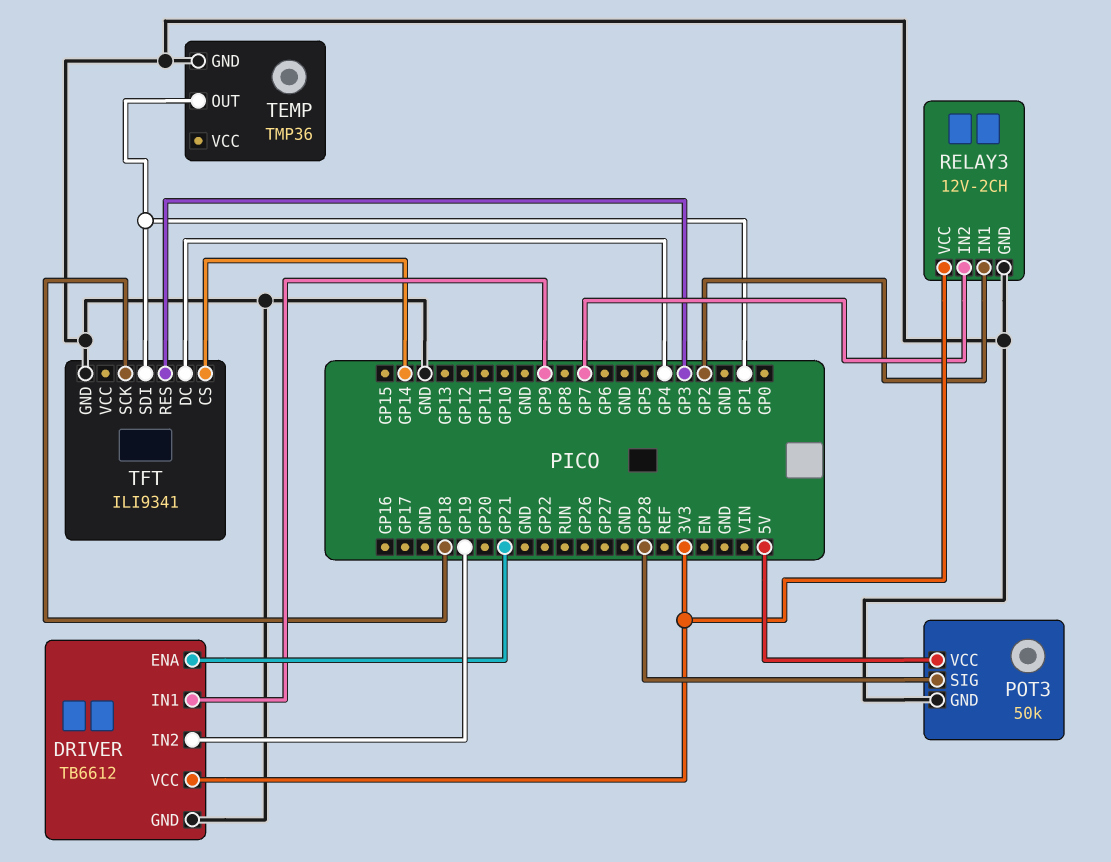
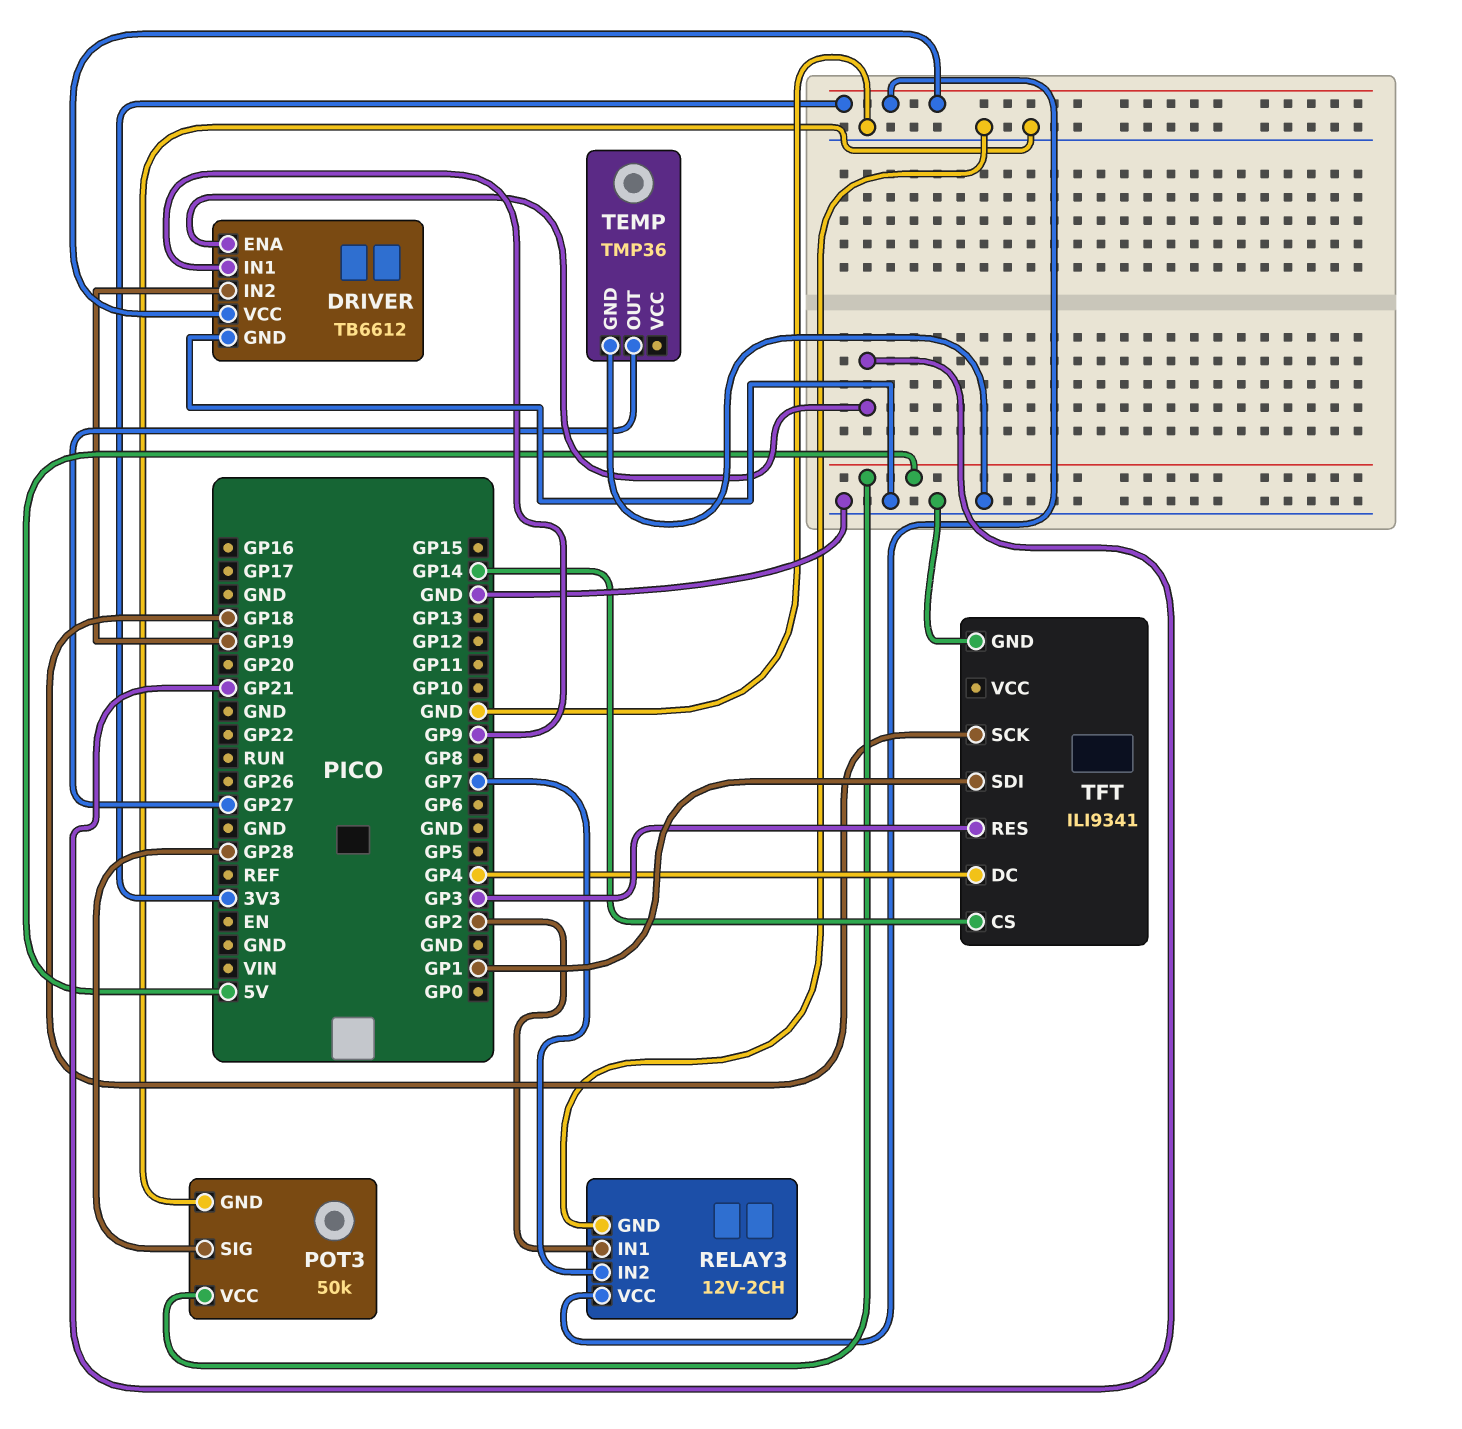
TEMP pin OUT: GP1 -> GP27

